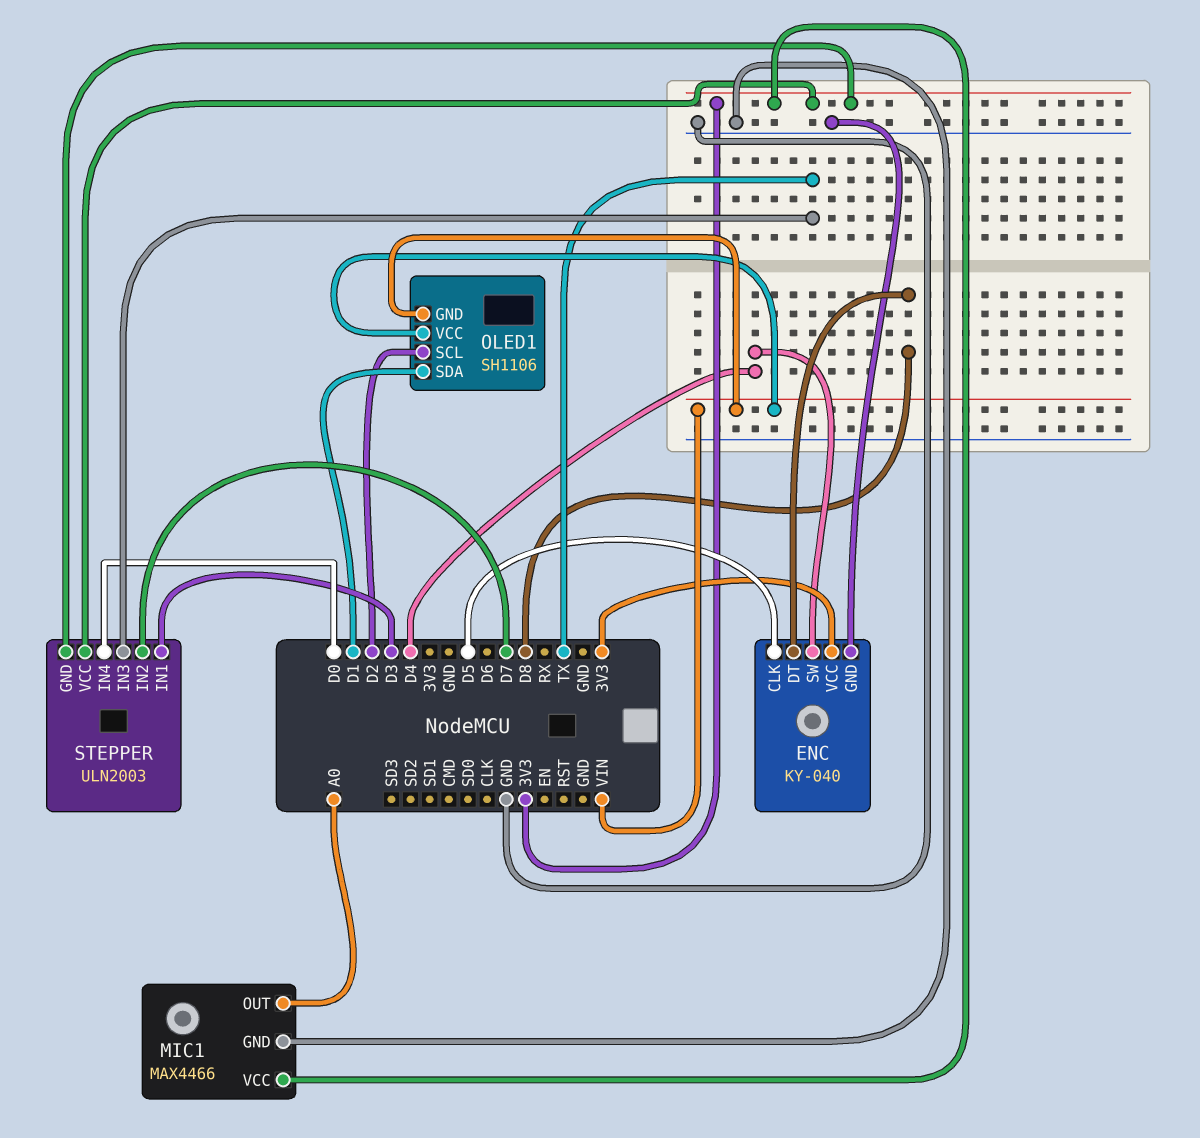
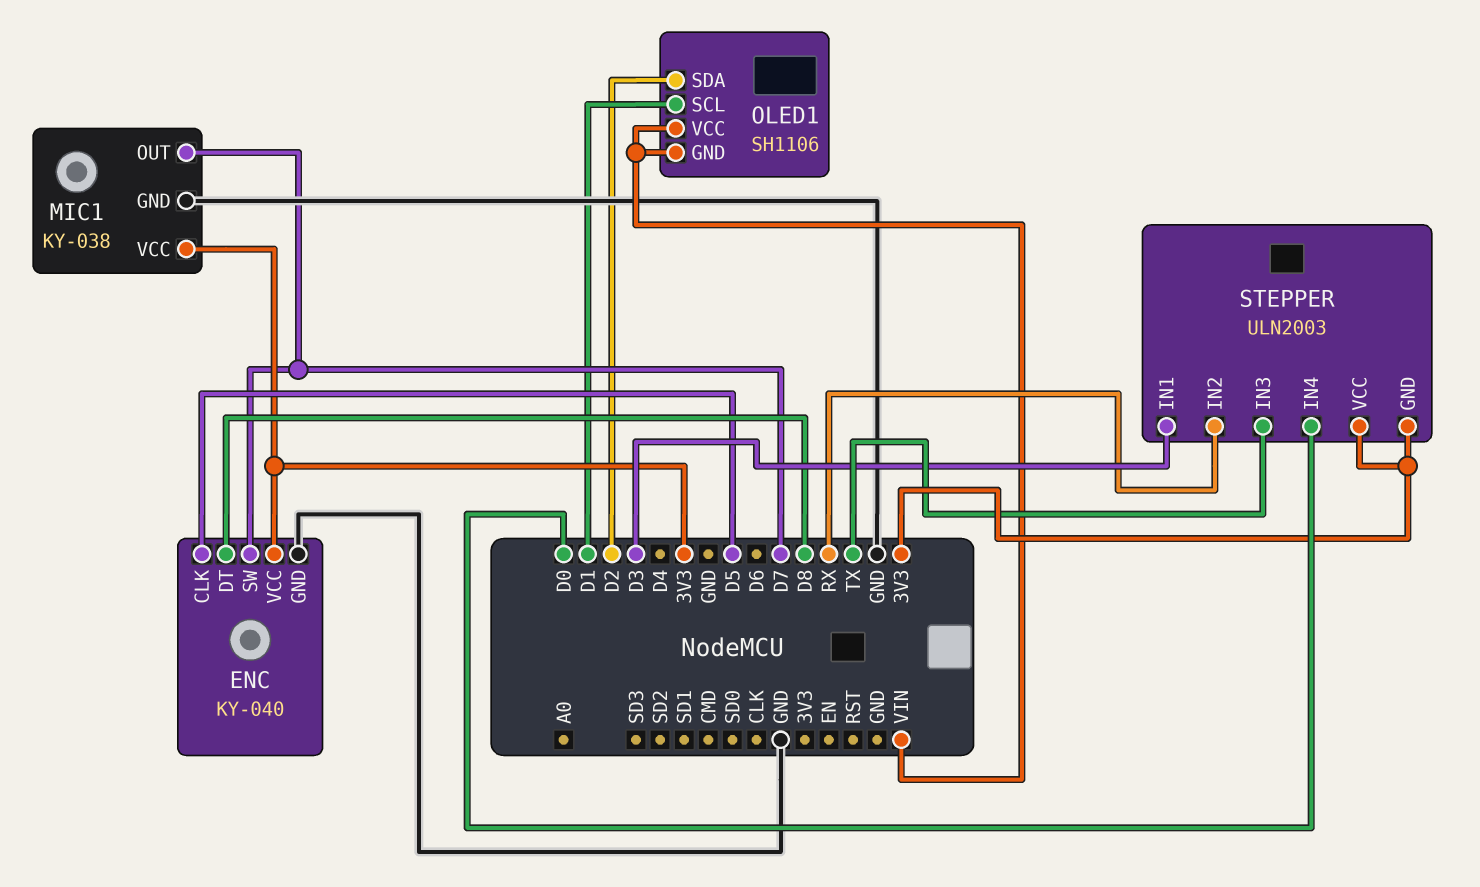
ENC pin SW: D4 -> D7
MIC1: MAX4466 -> KY-038
MIC1 pin OUT: A0 -> D7
OLED1 pin SCL: D2 -> D1
OLED1 pin SDA: D1 -> D2
STEPPER pin IN2: D7 -> RX

